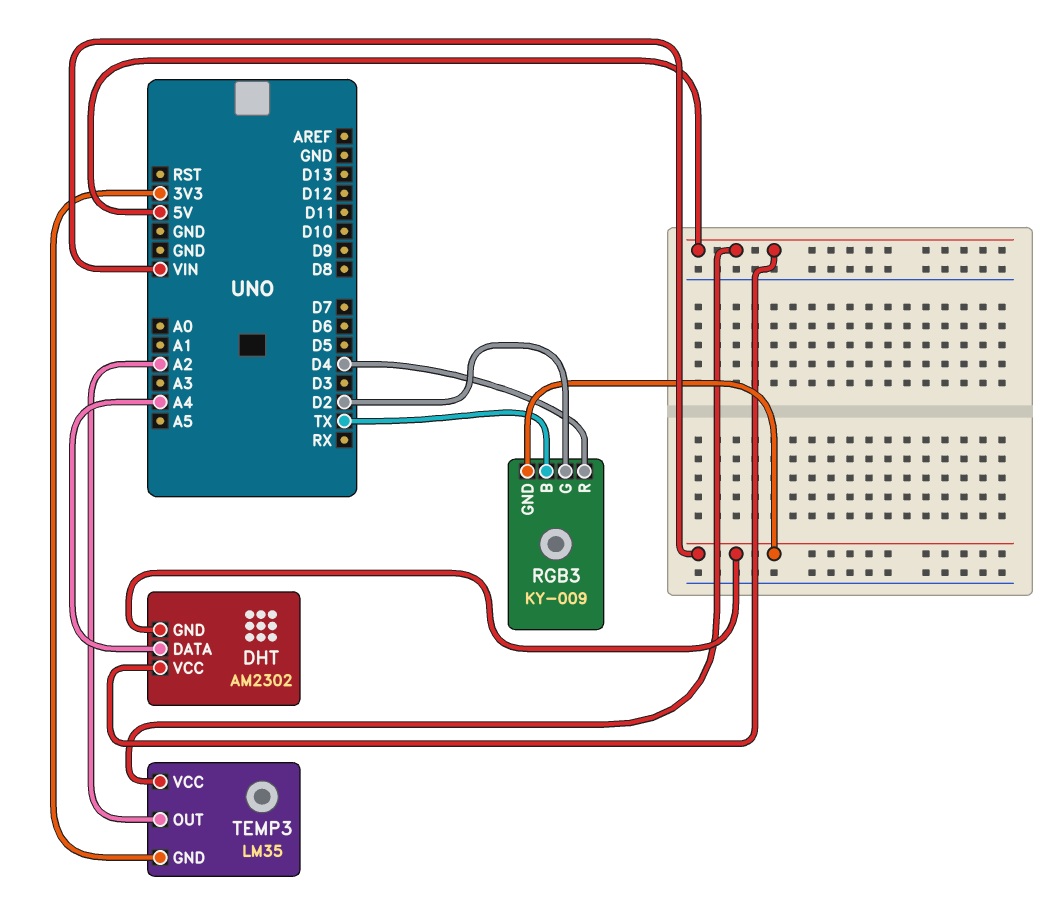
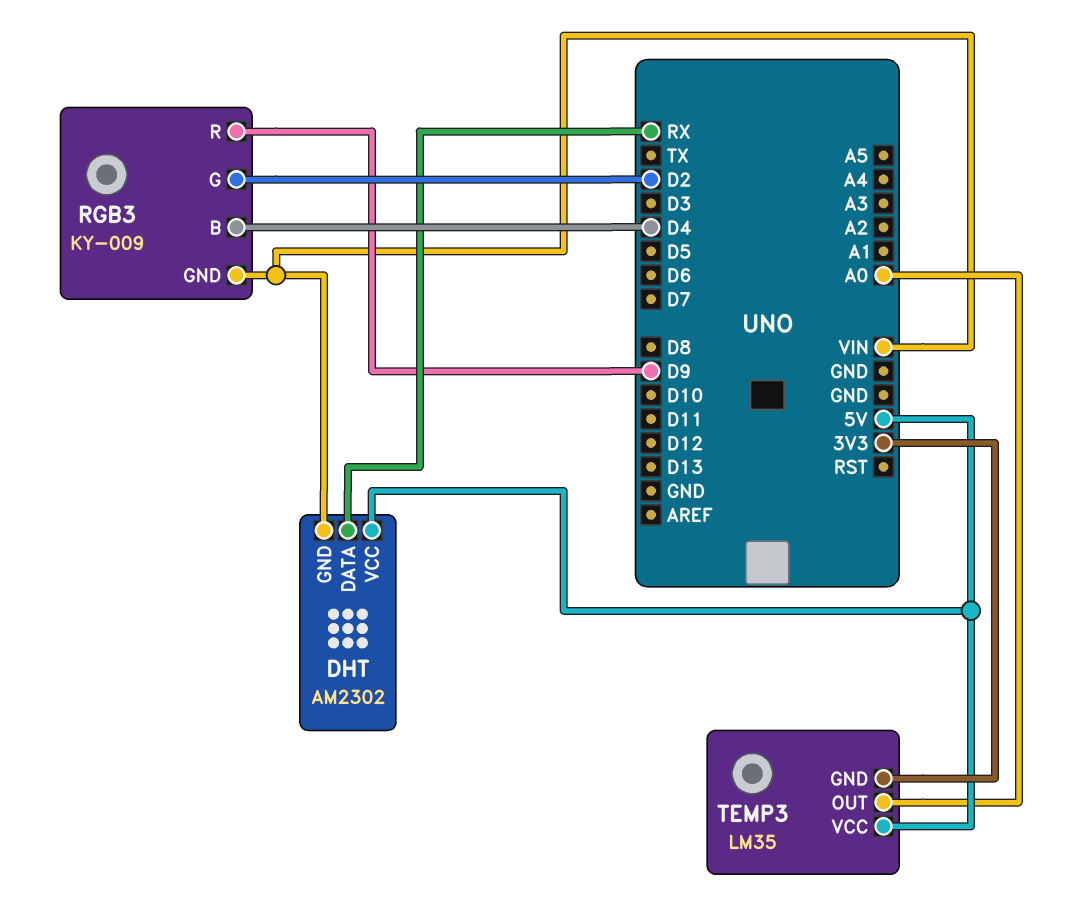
DHT pin DATA: A4 -> RX
RGB3 pin B: TX -> D4
RGB3 pin R: D4 -> D9
TEMP3 pin OUT: A2 -> A0

